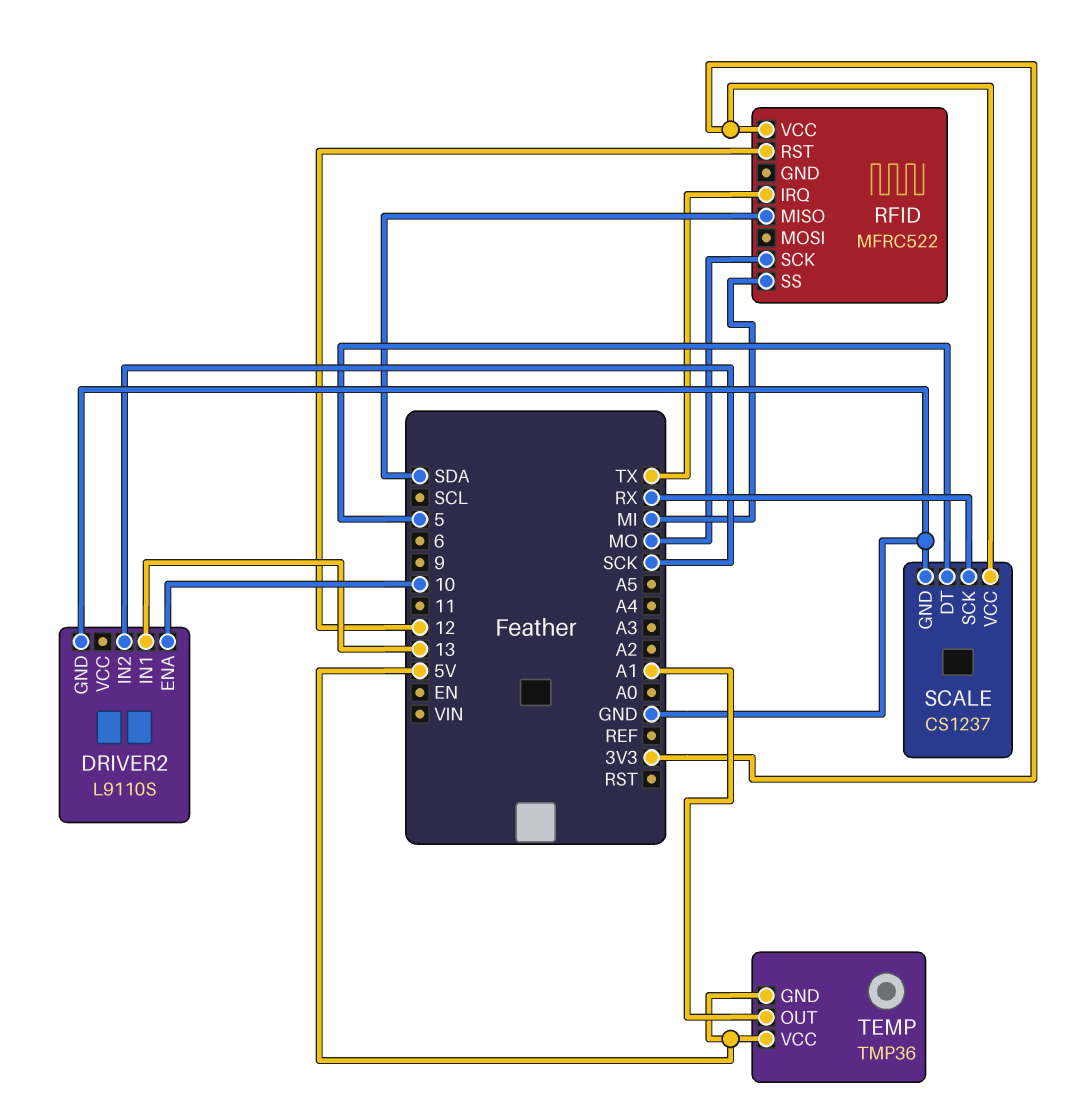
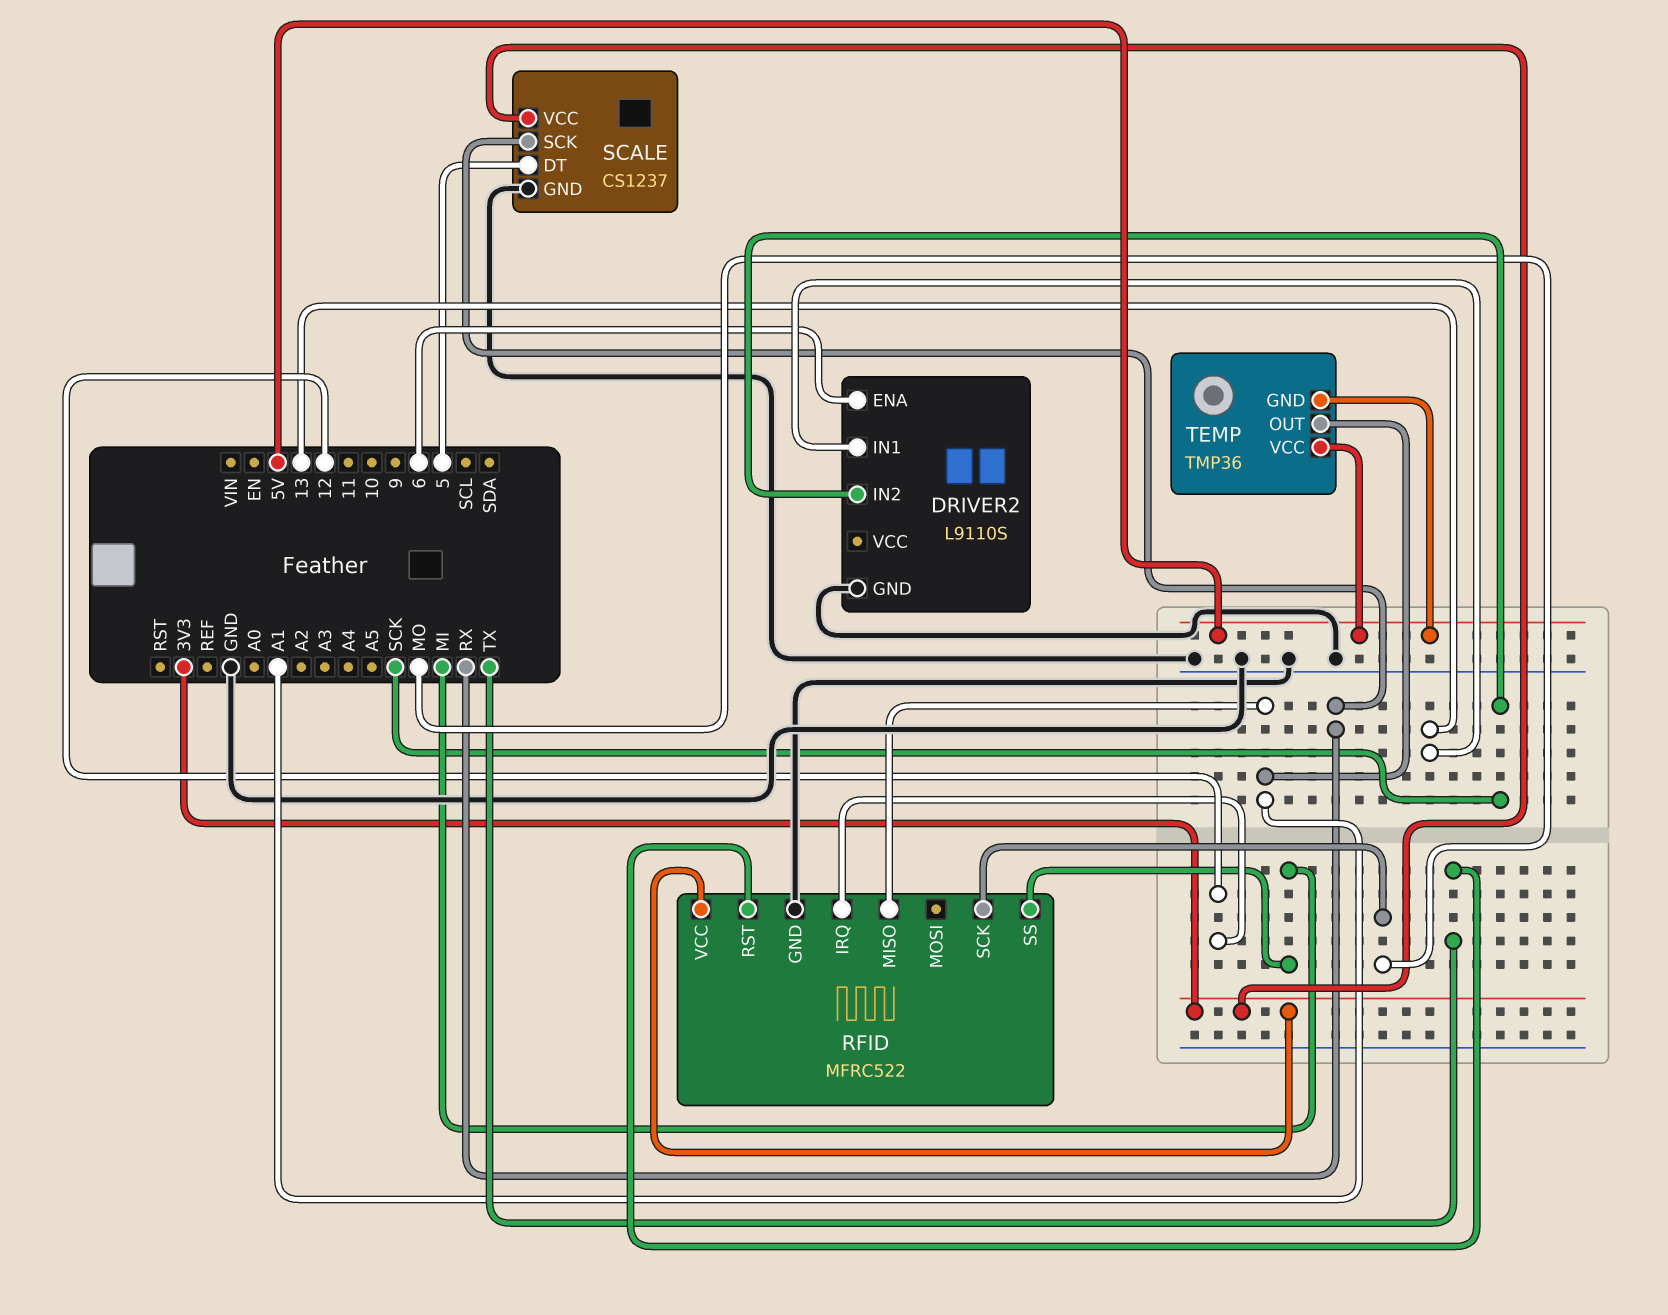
DRIVER2 pin ENA: 10 -> 6
RFID pin GND: none -> GND
RFID pin IRQ: TX -> 12
RFID pin MISO: SDA -> A1
RFID pin RST: 12 -> TX

